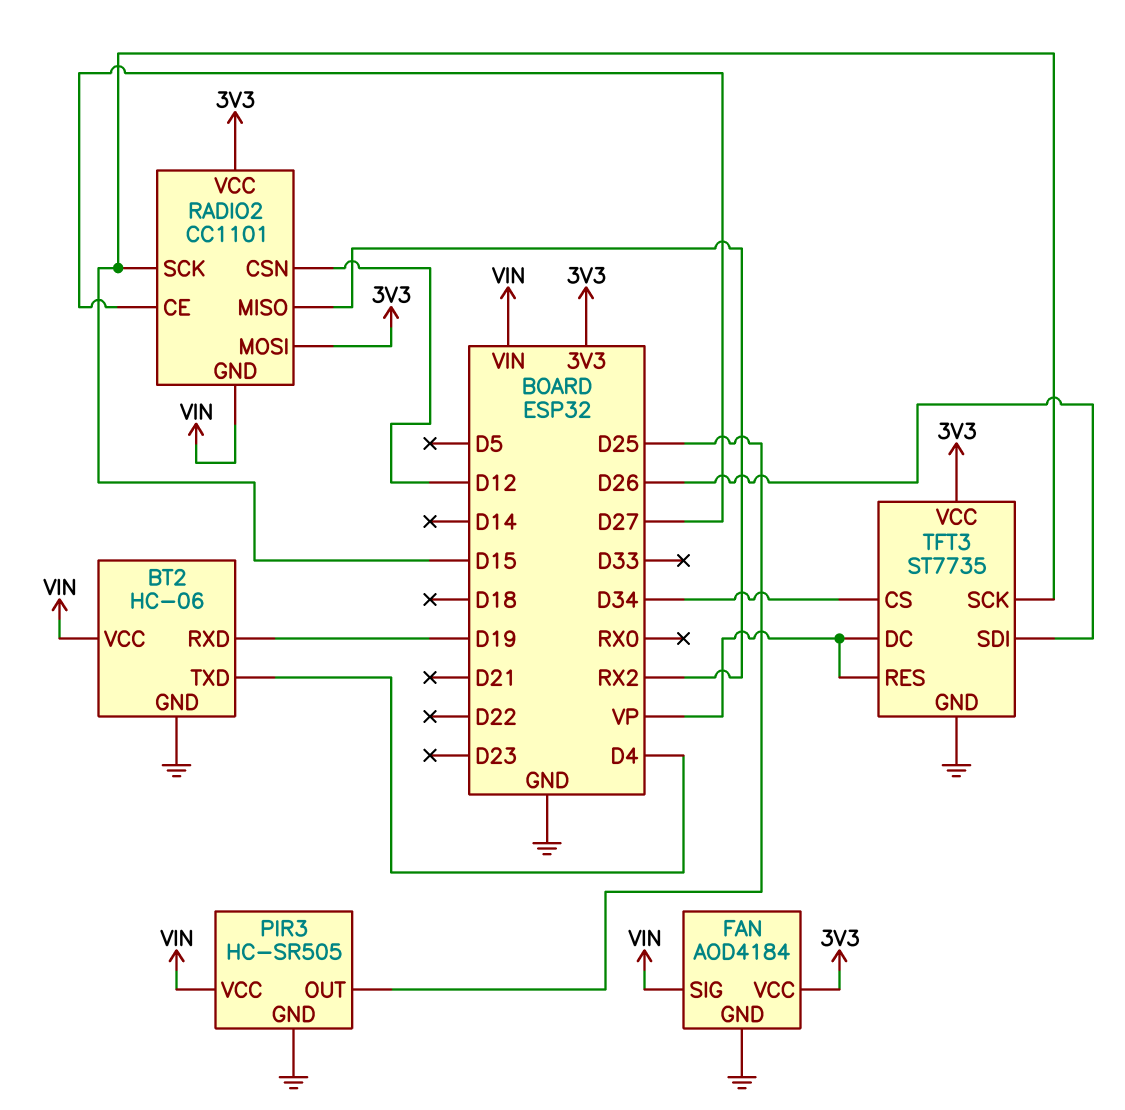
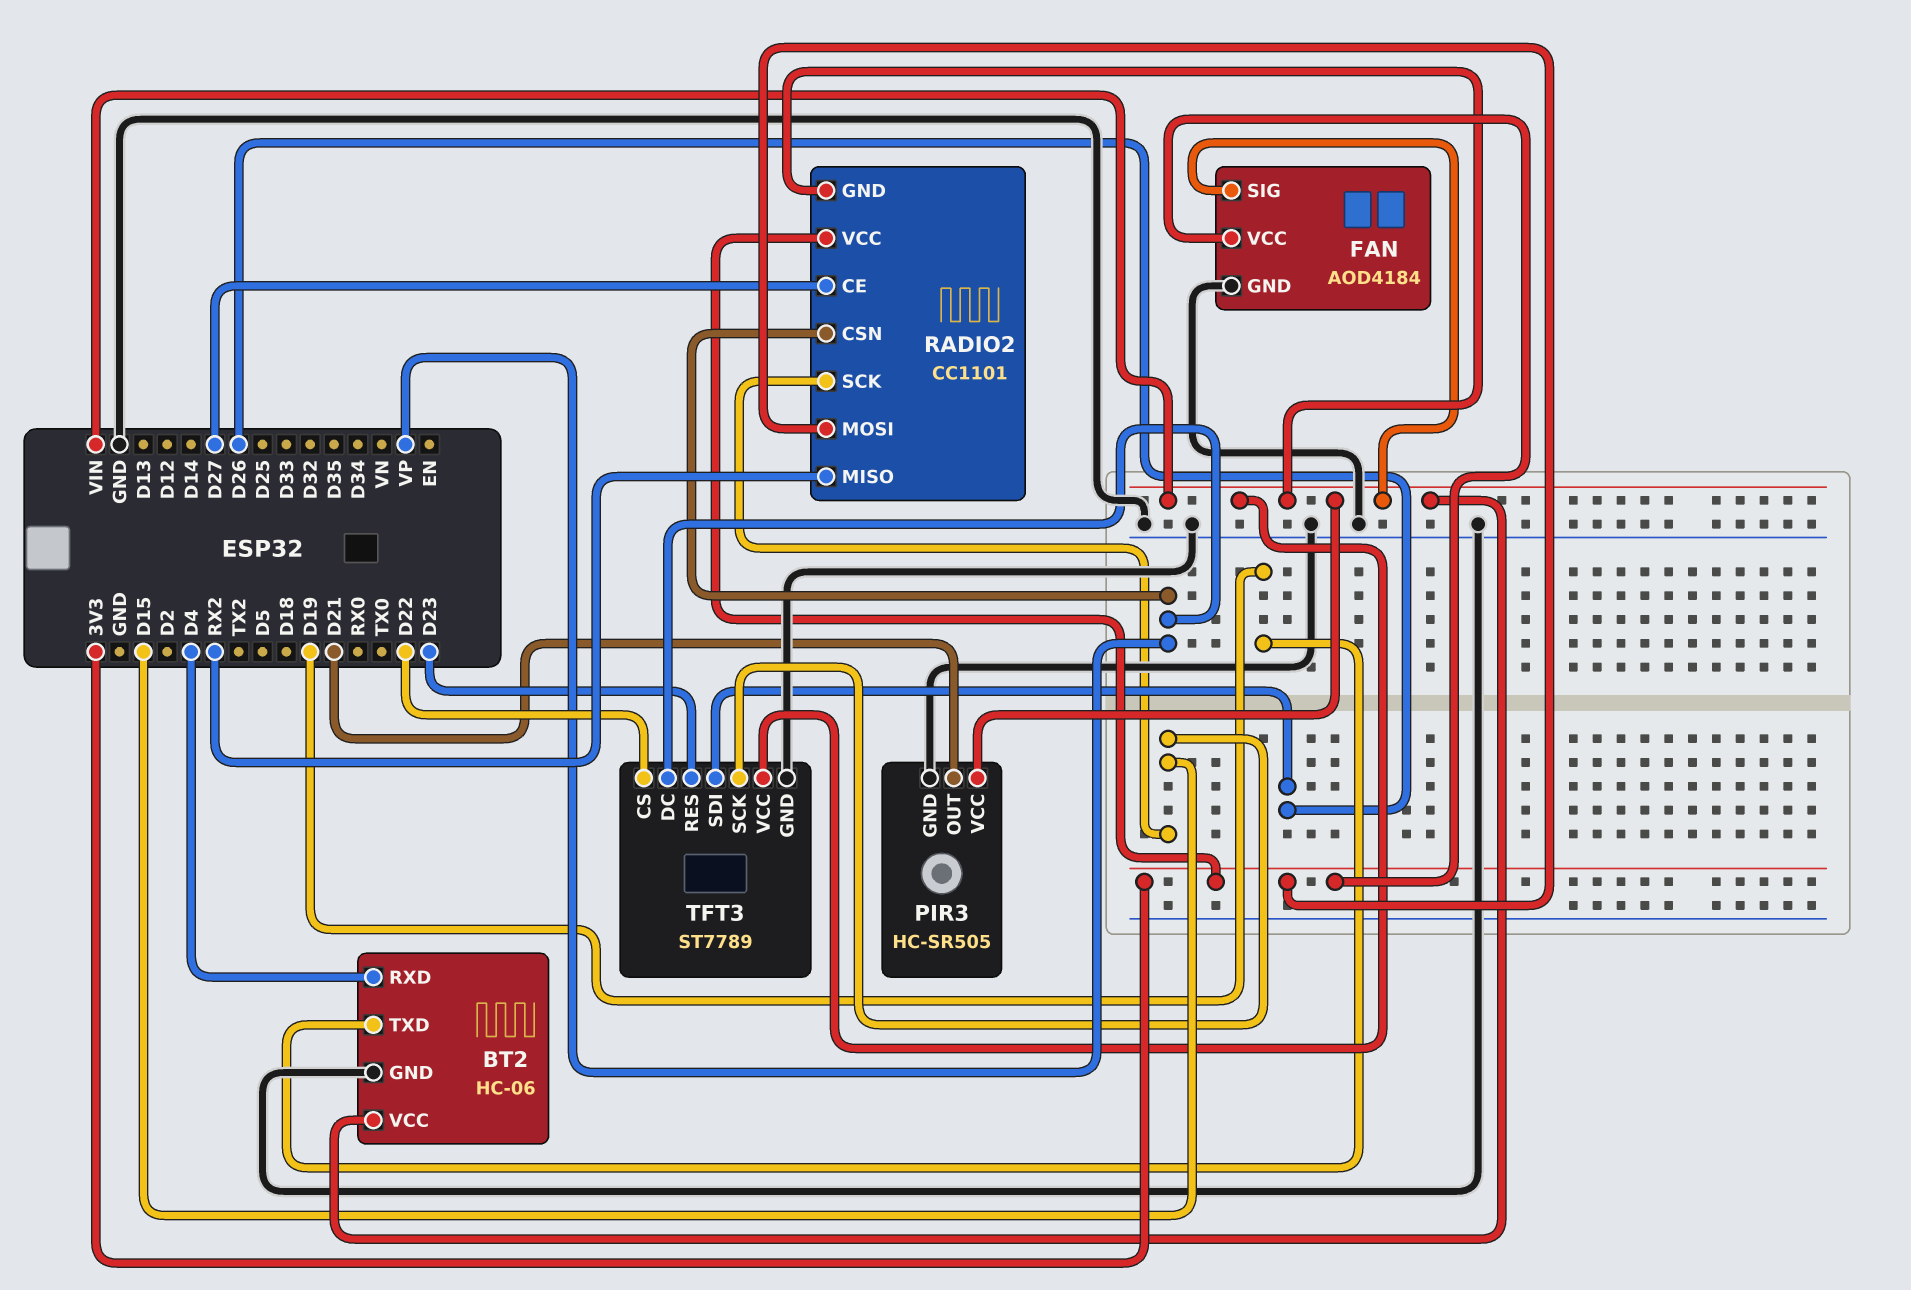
BT2 pin RXD: D19 -> D4
BT2 pin TXD: D4 -> D19
PIR3 pin OUT: D25 -> D21
RADIO2 pin CSN: D12 -> VP
TFT3: ST7735 -> ST7789
TFT3 pin CS: D34 -> D22
TFT3 pin RES: VP -> D23
TFT3 pin VCC: 3V3 -> VIN

